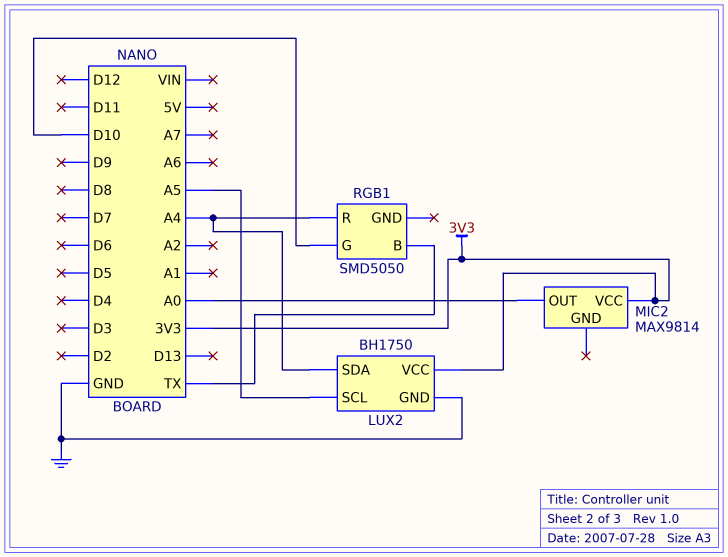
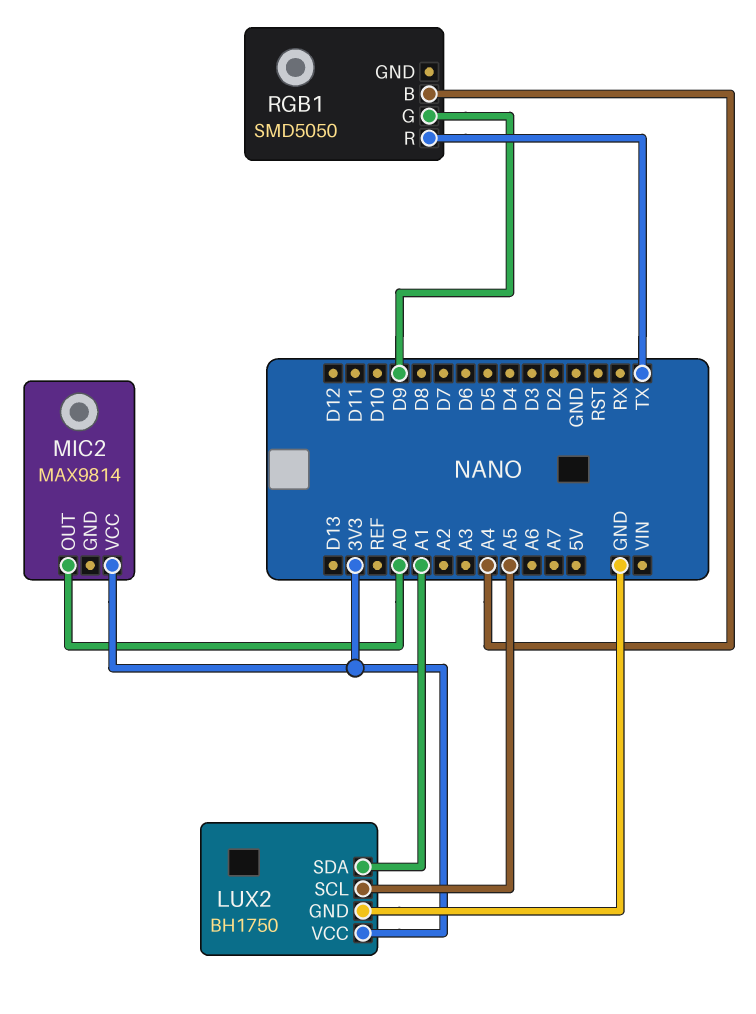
LUX2 pin SDA: A4 -> A1
RGB1 pin B: TX -> A4
RGB1 pin G: D10 -> D9
RGB1 pin R: A4 -> TX

